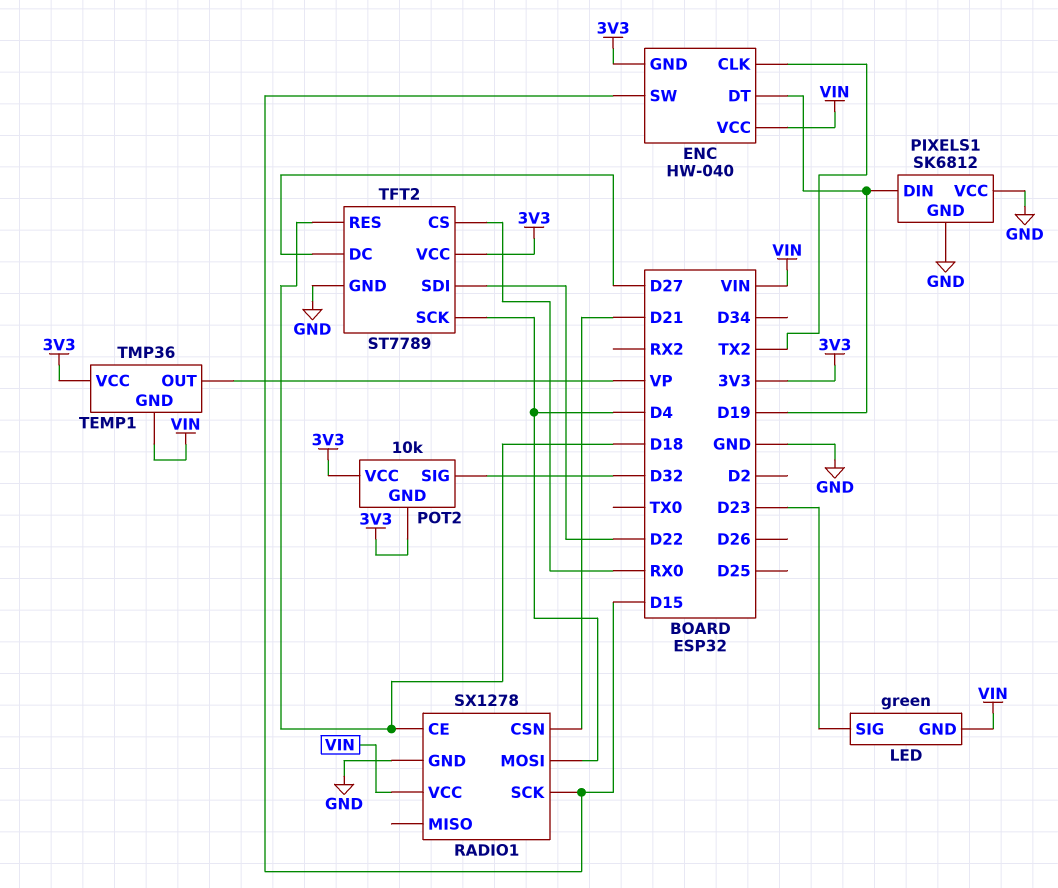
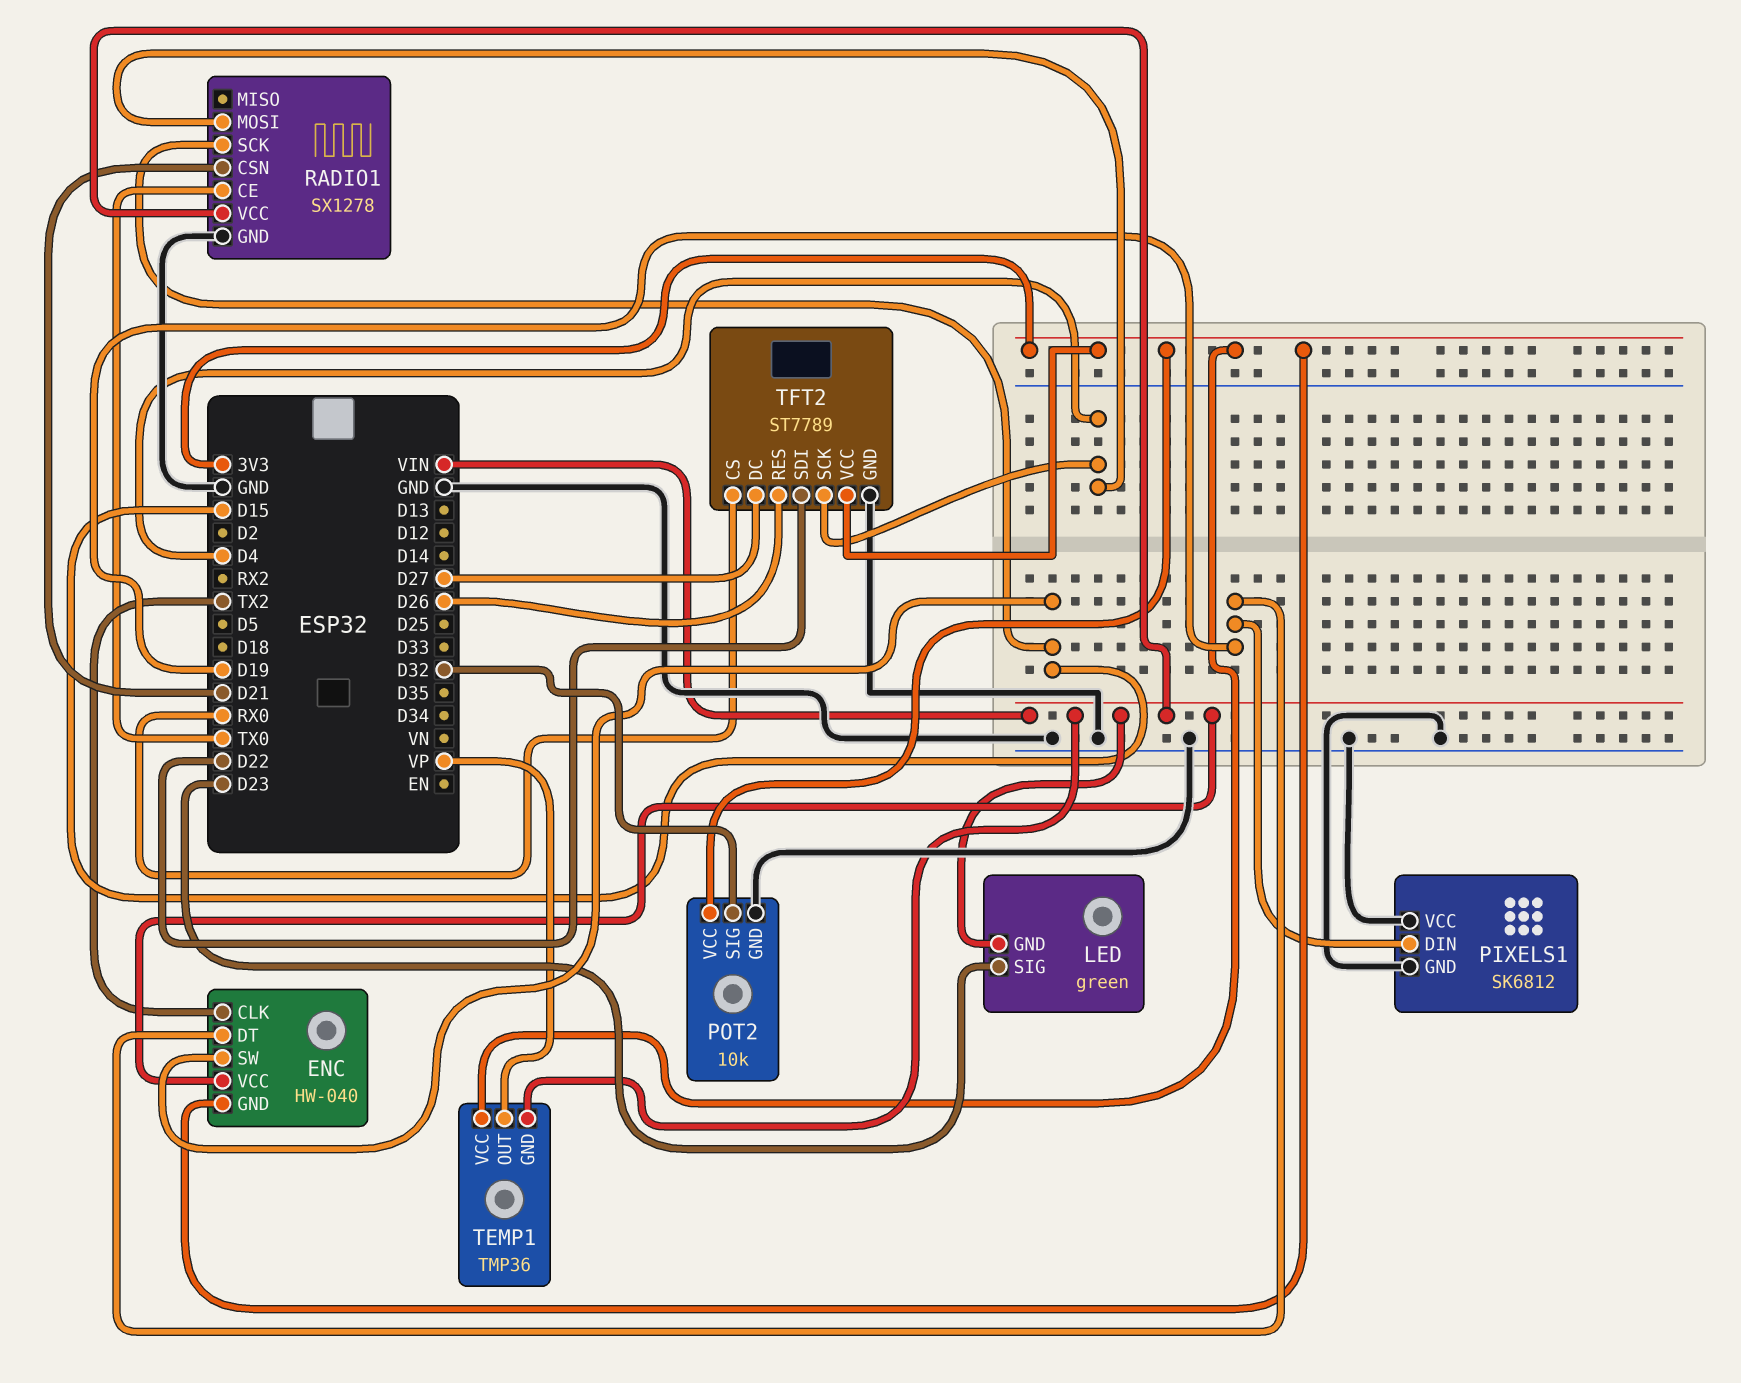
POT2 pin GND: 3V3 -> GND
RADIO1 pin CE: D18 -> TX0
TFT2 pin RES: D18 -> D26

